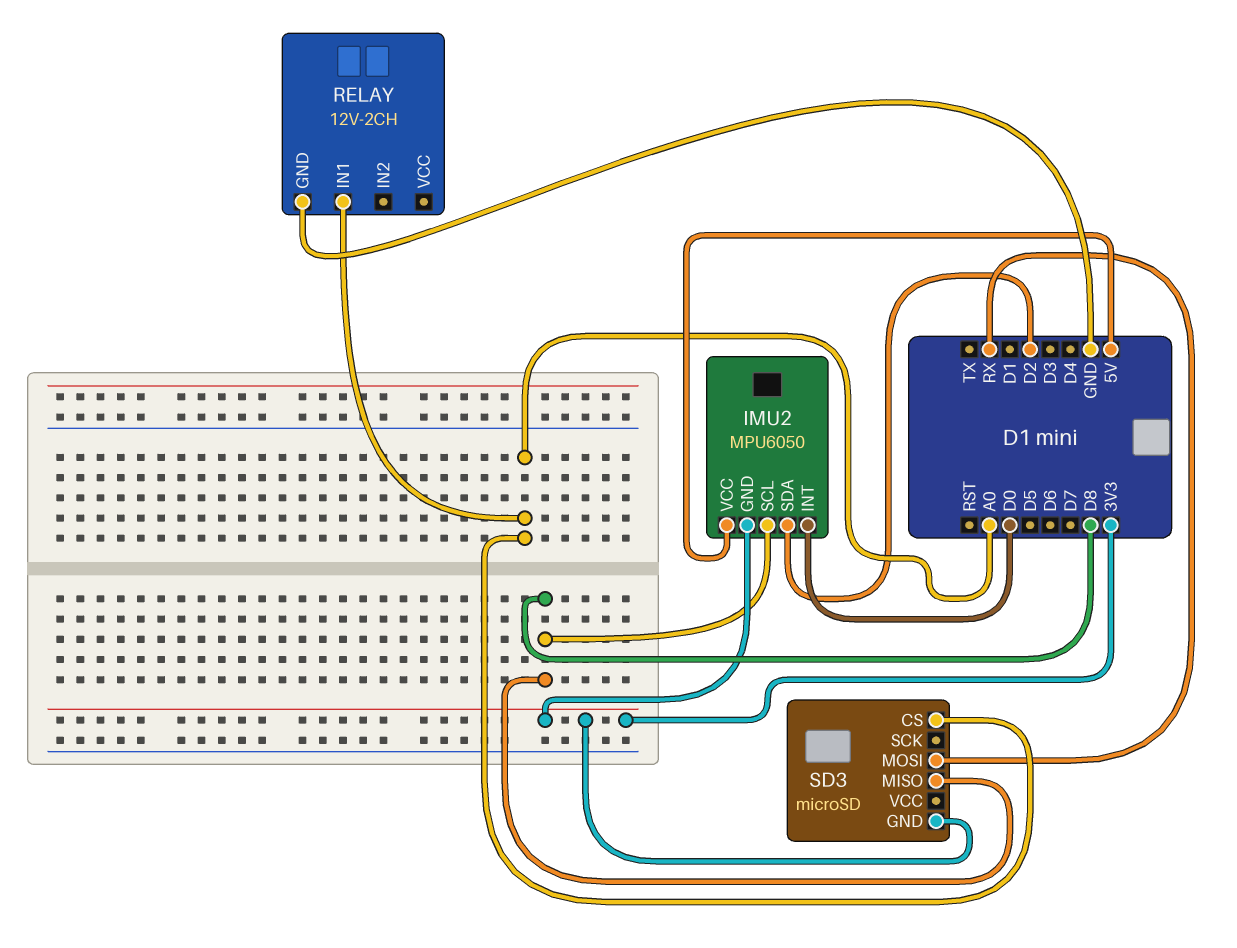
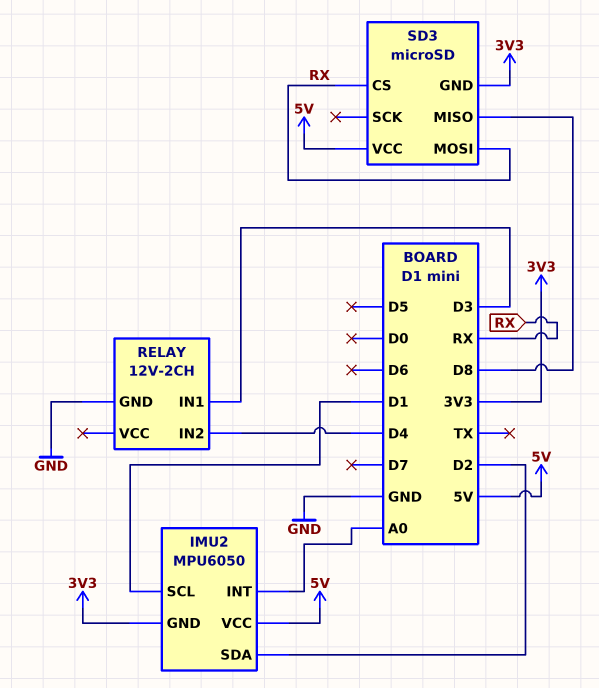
IMU2 pin INT: D0 -> A0
IMU2 pin SCL: D8 -> D1
RELAY pin IN1: A0 -> D3
RELAY pin IN2: none -> D4
SD3 pin CS: A0 -> RX
SD3 pin VCC: none -> 5V

